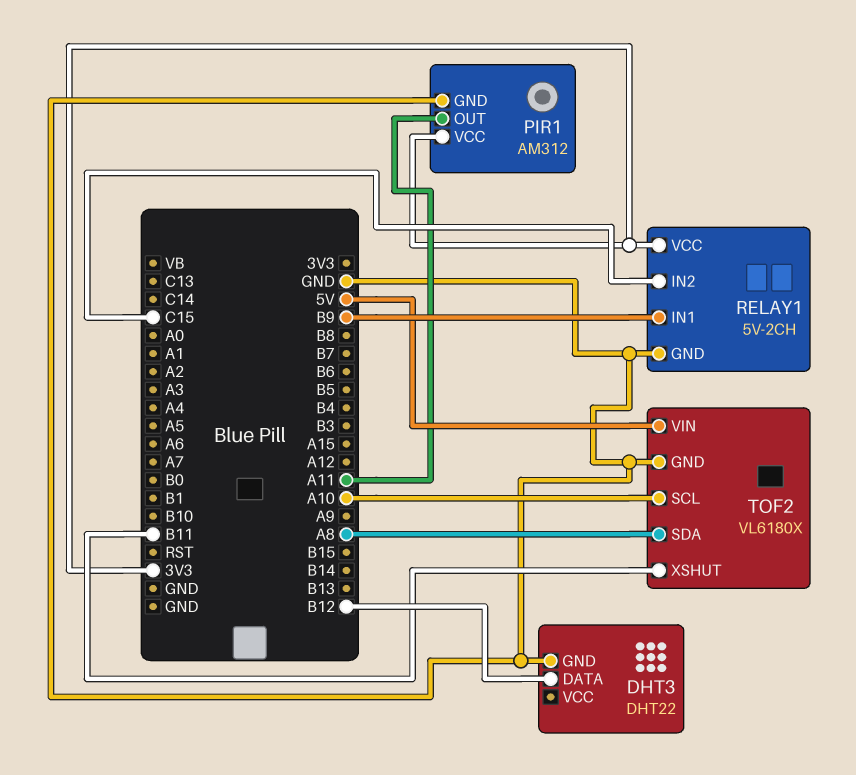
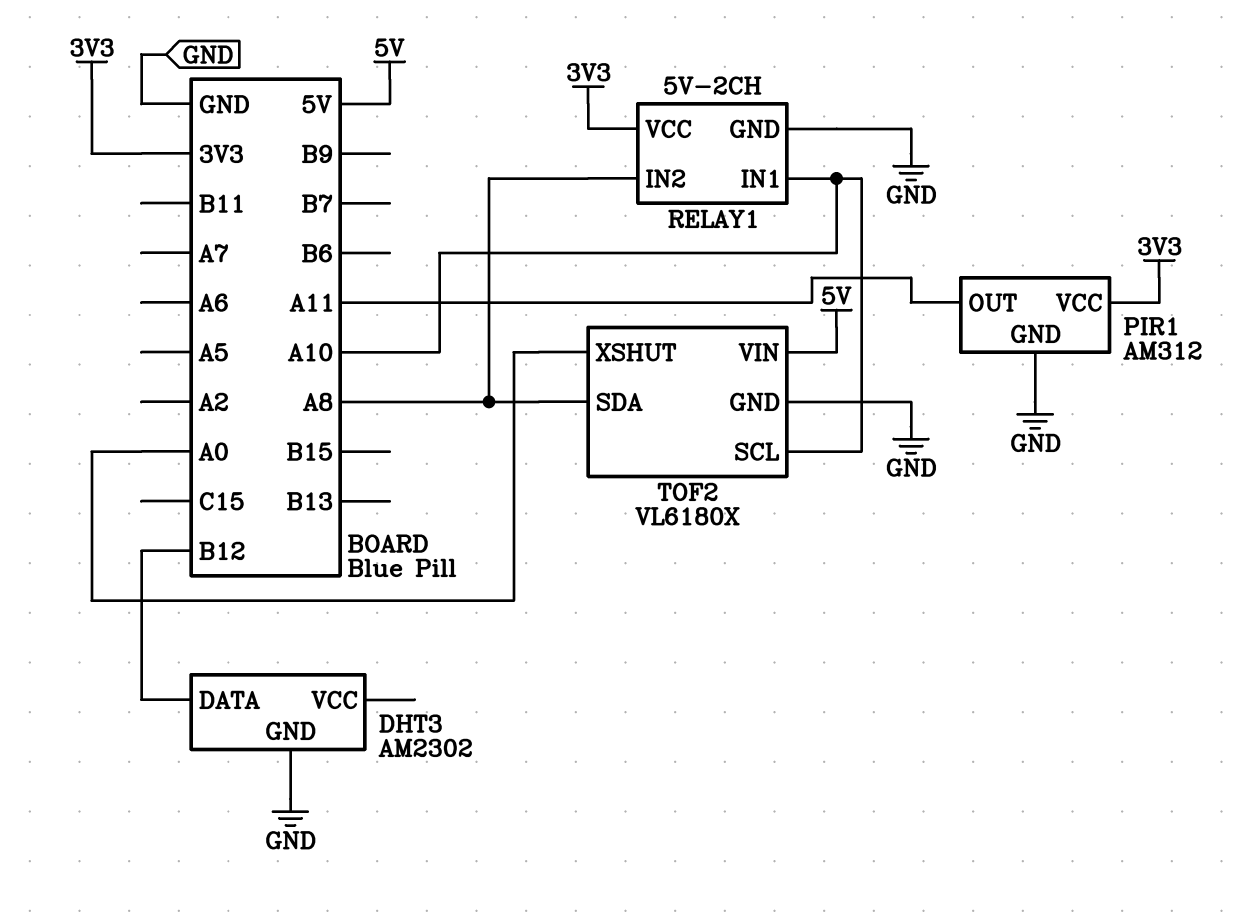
DHT3: DHT22 -> AM2302
RELAY1 pin IN1: B9 -> A10
RELAY1 pin IN2: C15 -> A8
TOF2 pin XSHUT: B11 -> A0

